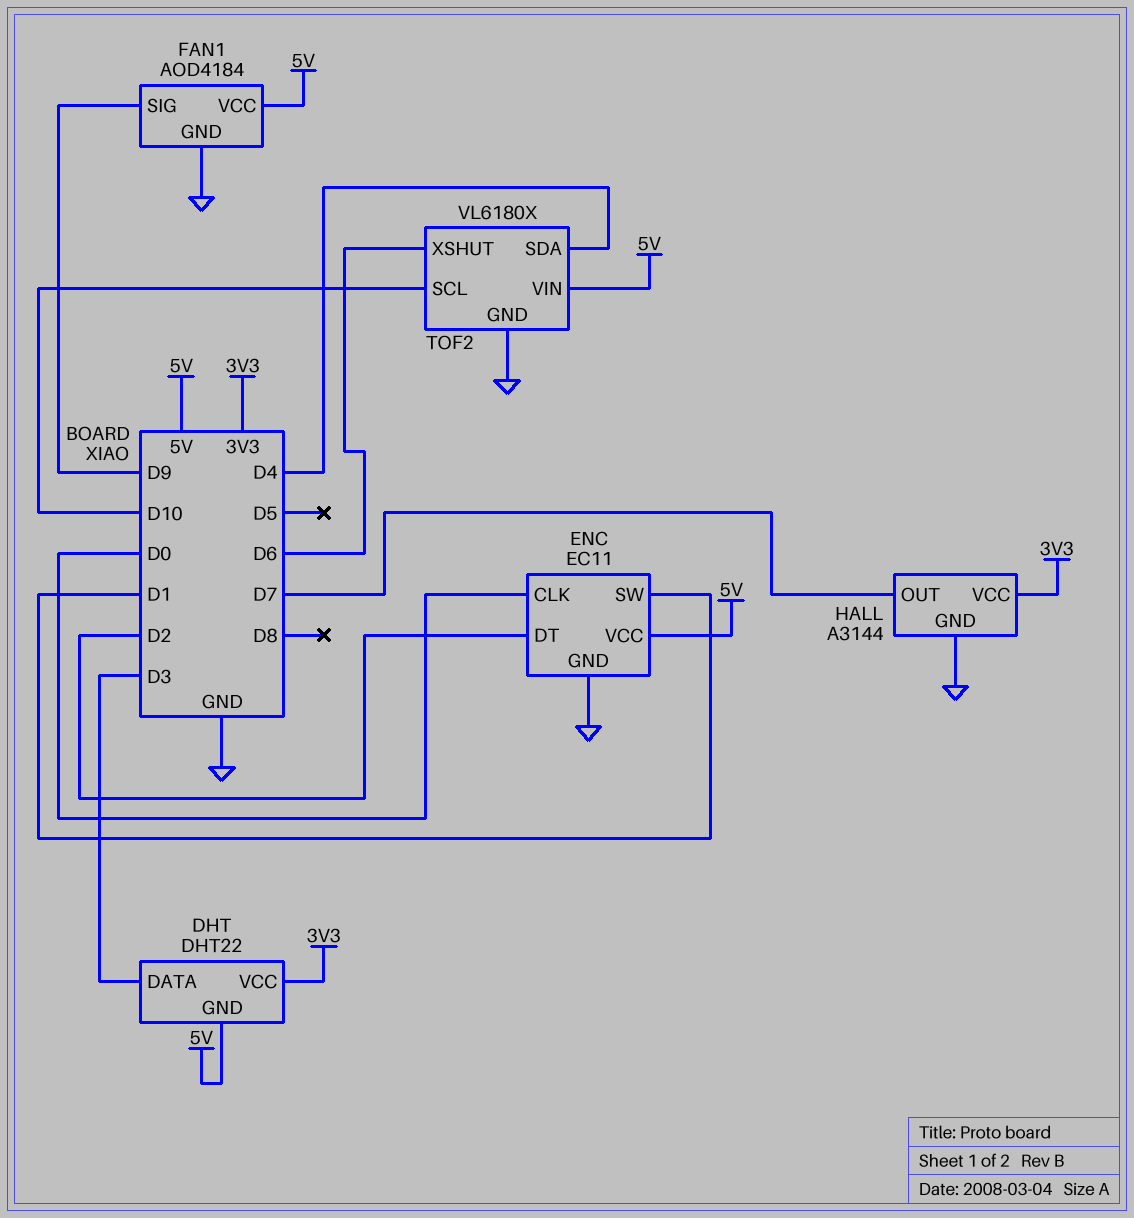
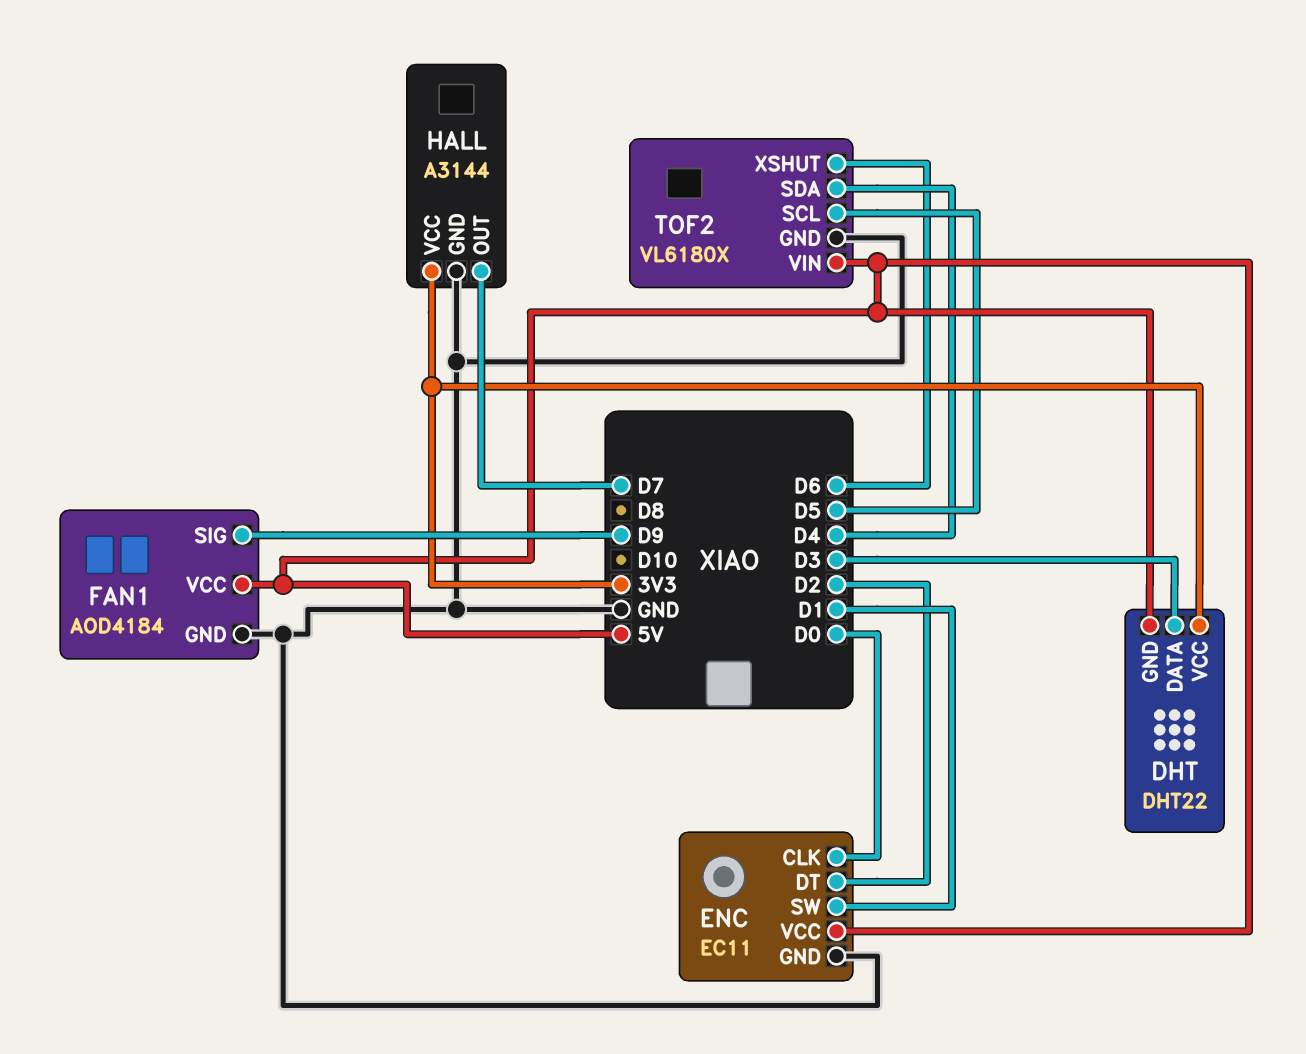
TOF2 pin SCL: D10 -> D5

